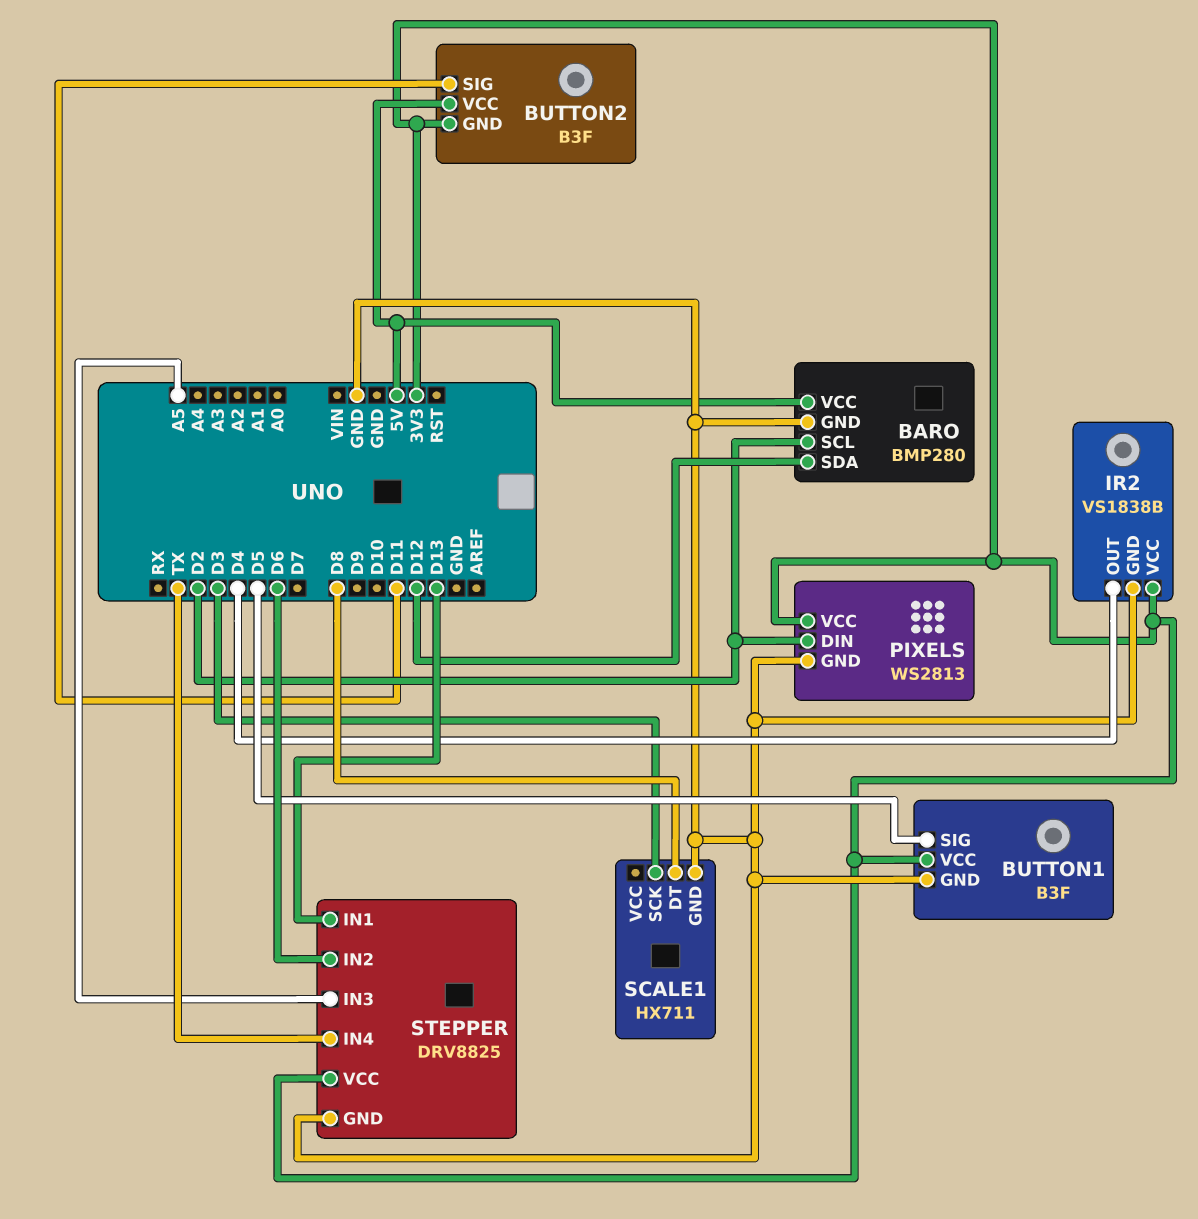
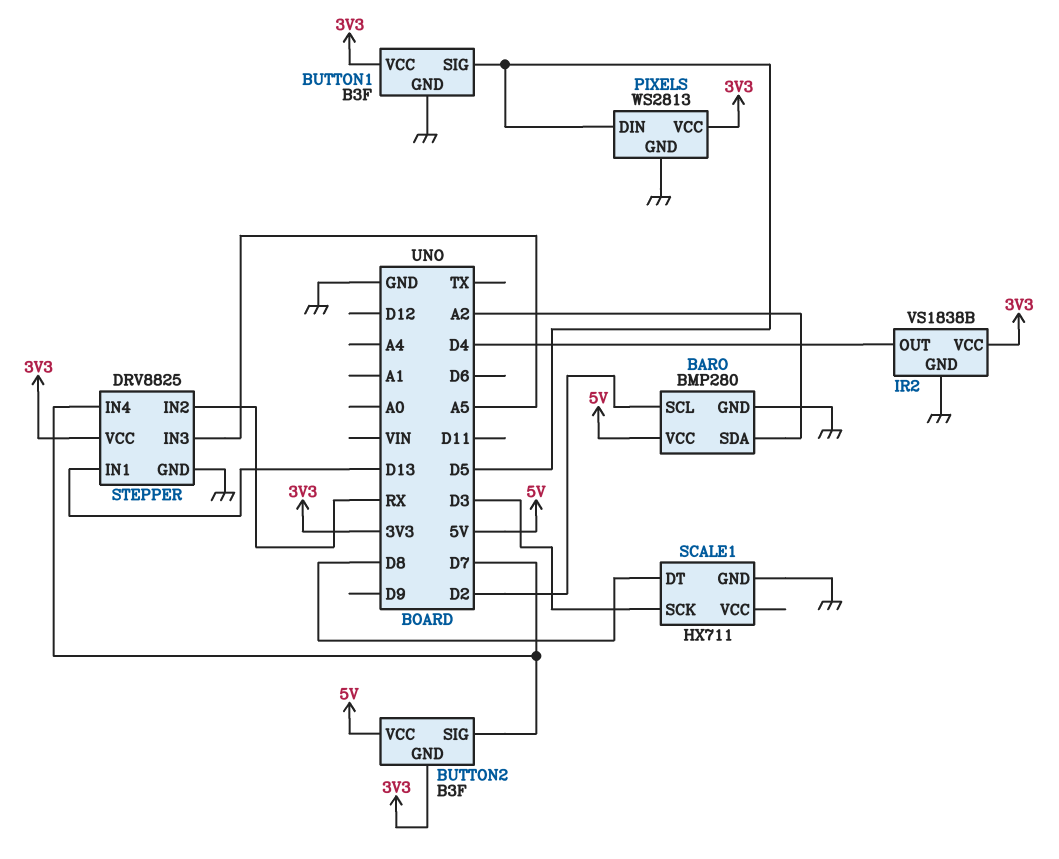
BARO pin SDA: D12 -> A2
BUTTON2 pin SIG: D11 -> D7
PIXELS pin DIN: D2 -> D5
STEPPER pin IN2: D6 -> RX
STEPPER pin IN4: TX -> D7

